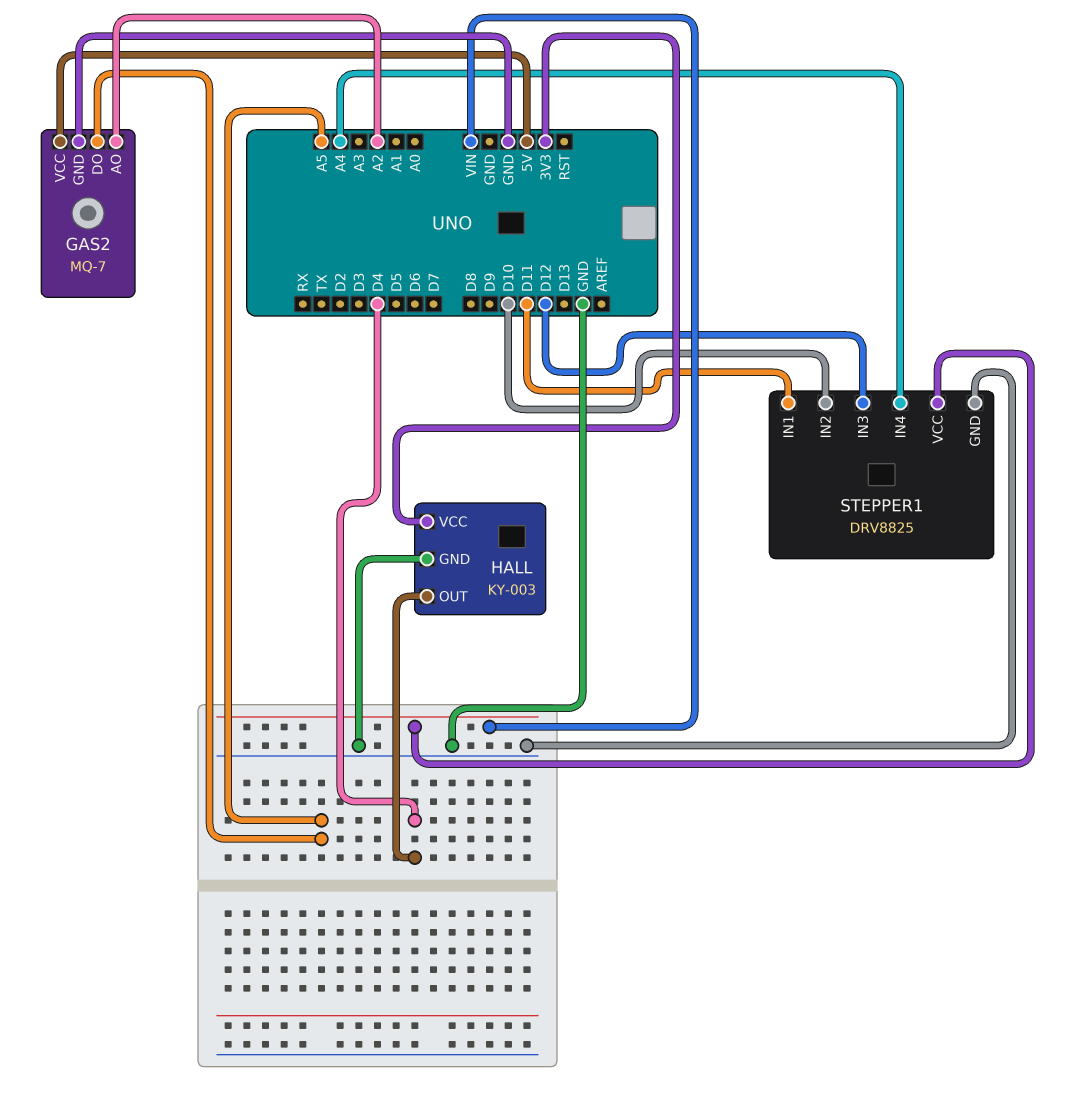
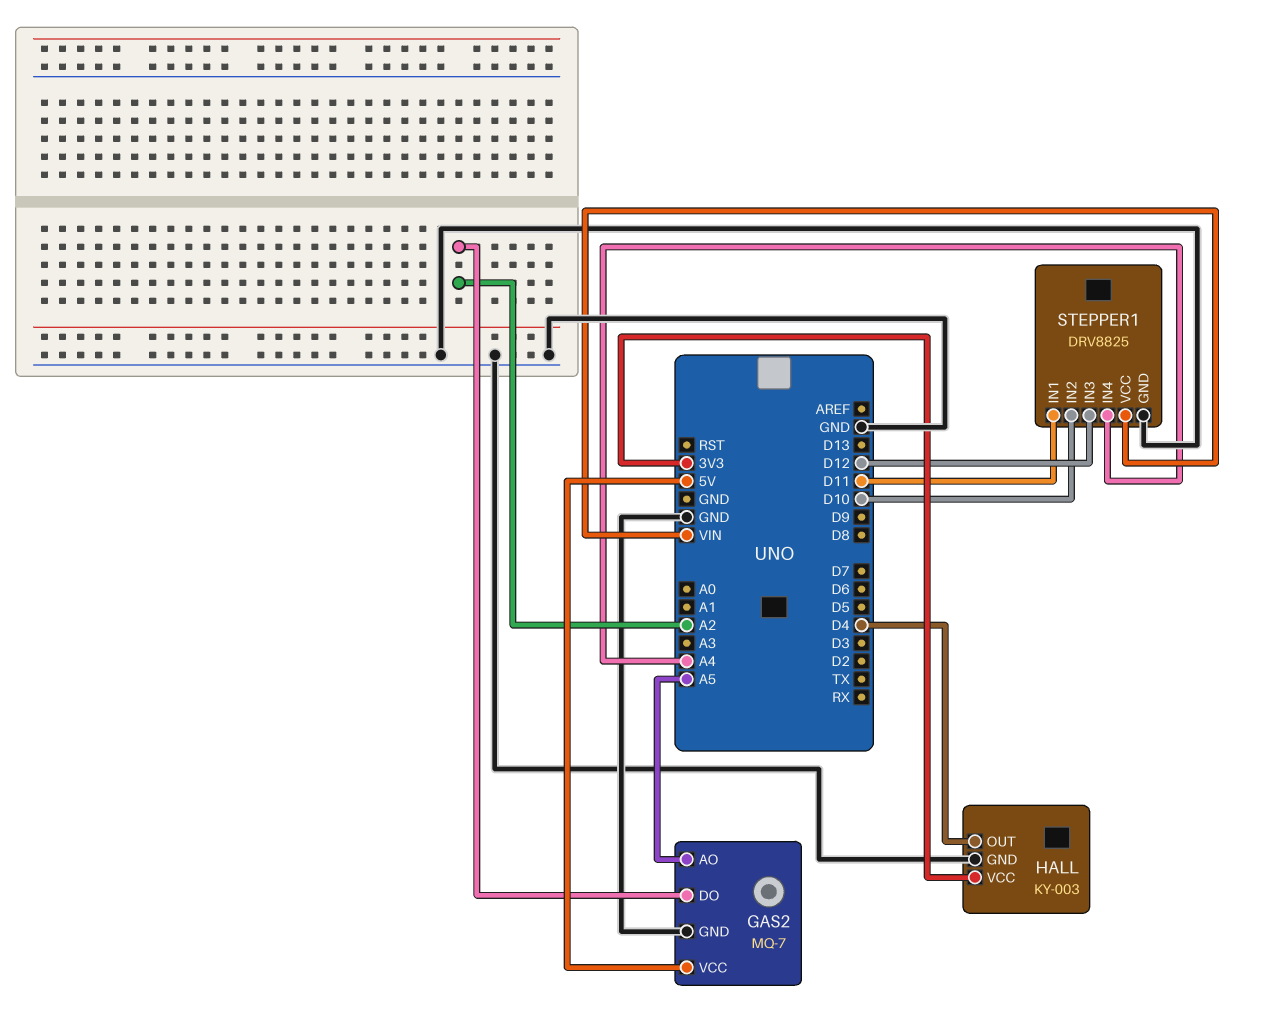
GAS2 pin AO: A2 -> A5
GAS2 pin DO: A5 -> A2

